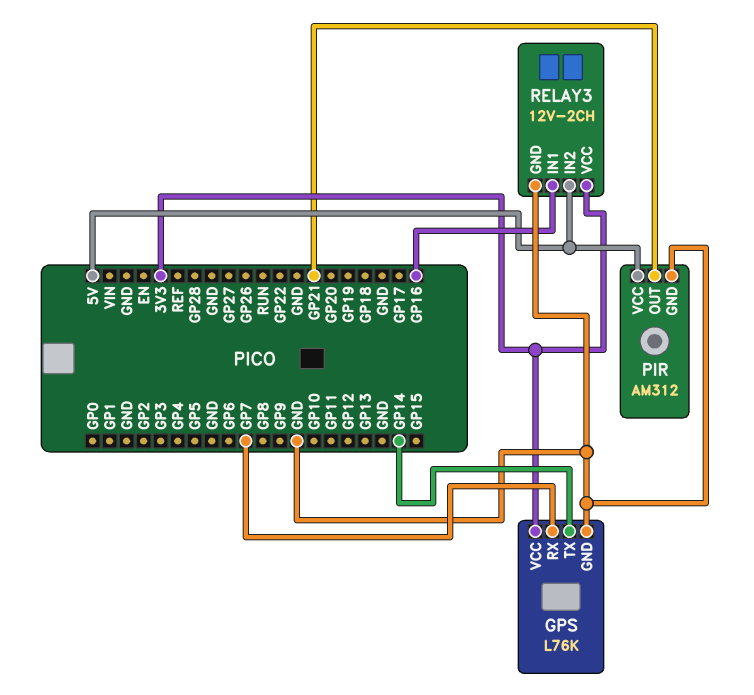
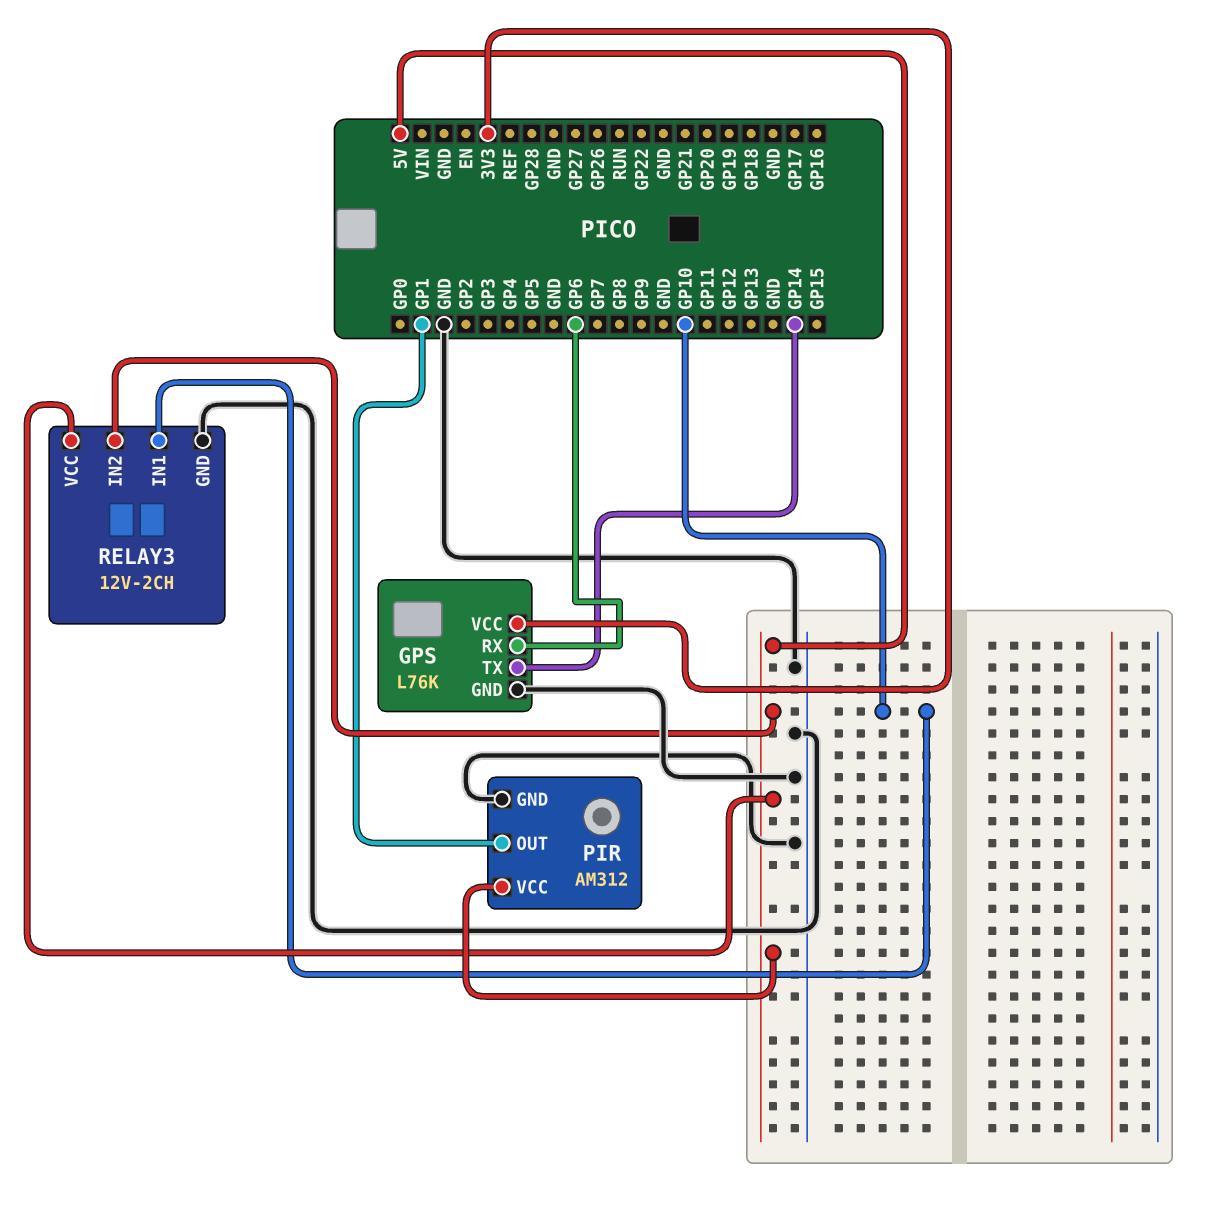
GPS pin RX: GP7 -> GP6
PIR pin OUT: GP21 -> GP1
RELAY3 pin IN1: GP16 -> GP10
RELAY3 pin VCC: 3V3 -> 5V

